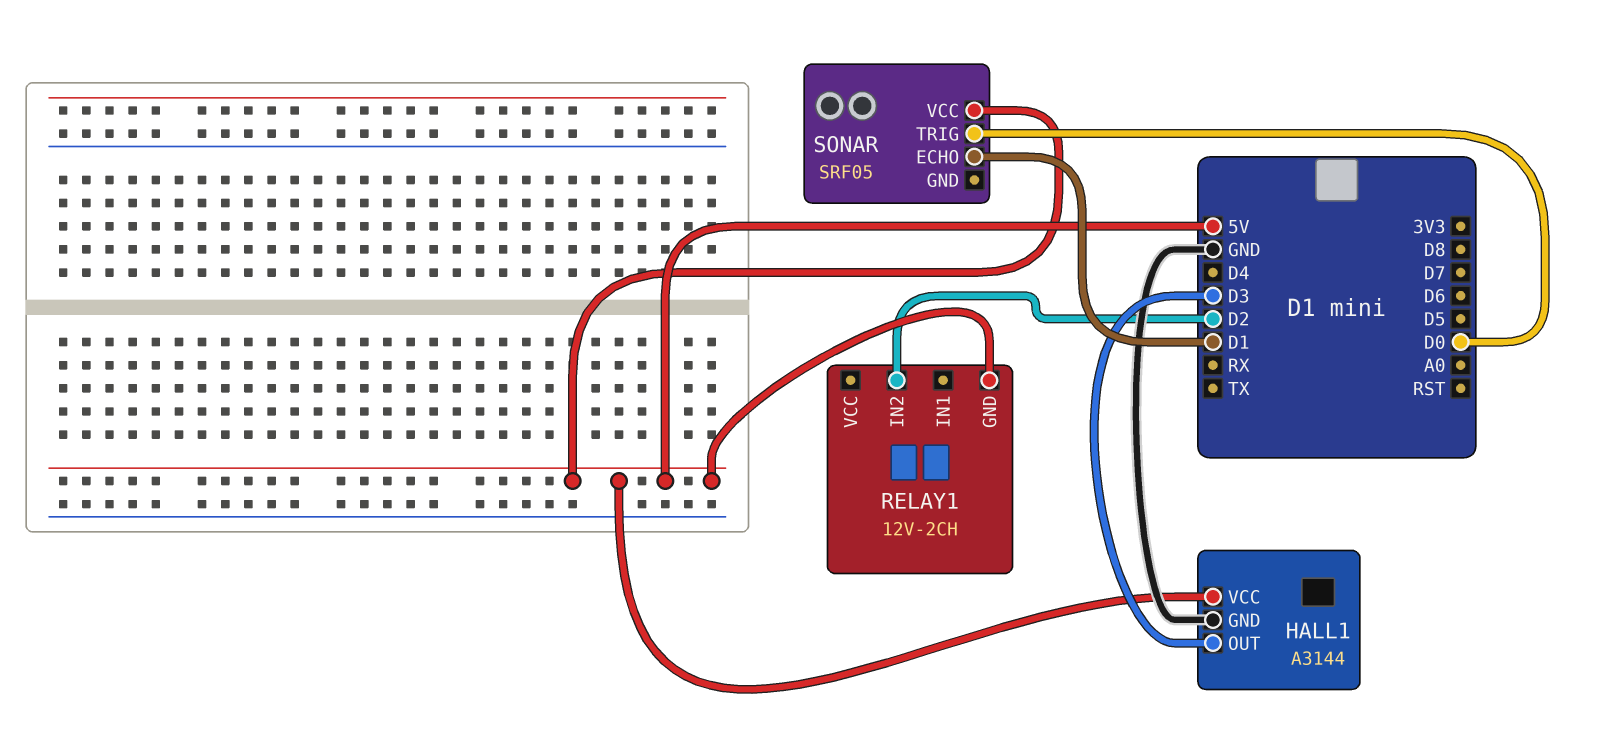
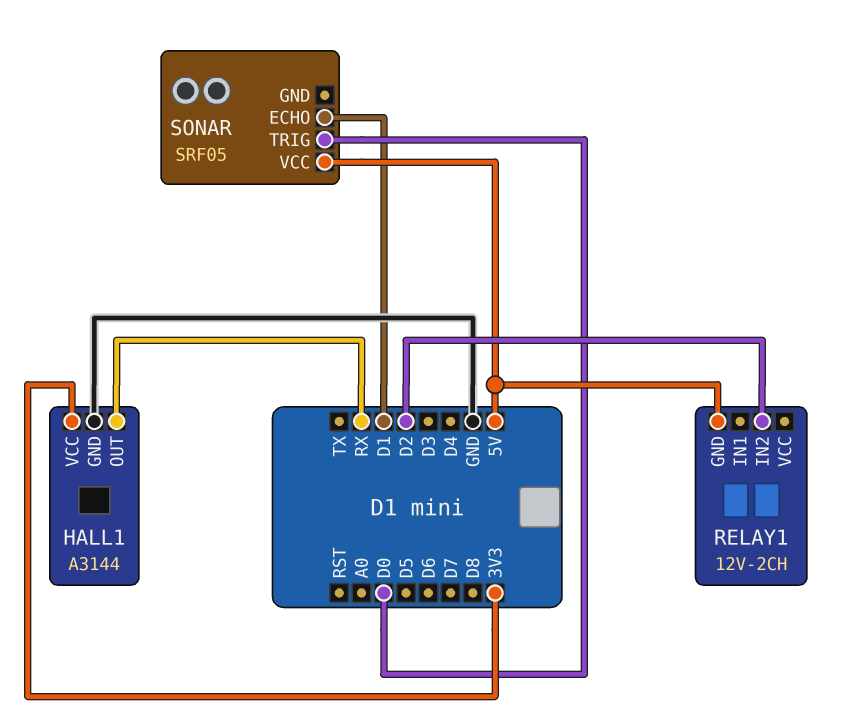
HALL1 pin OUT: D3 -> RX
HALL1 pin VCC: 5V -> 3V3

